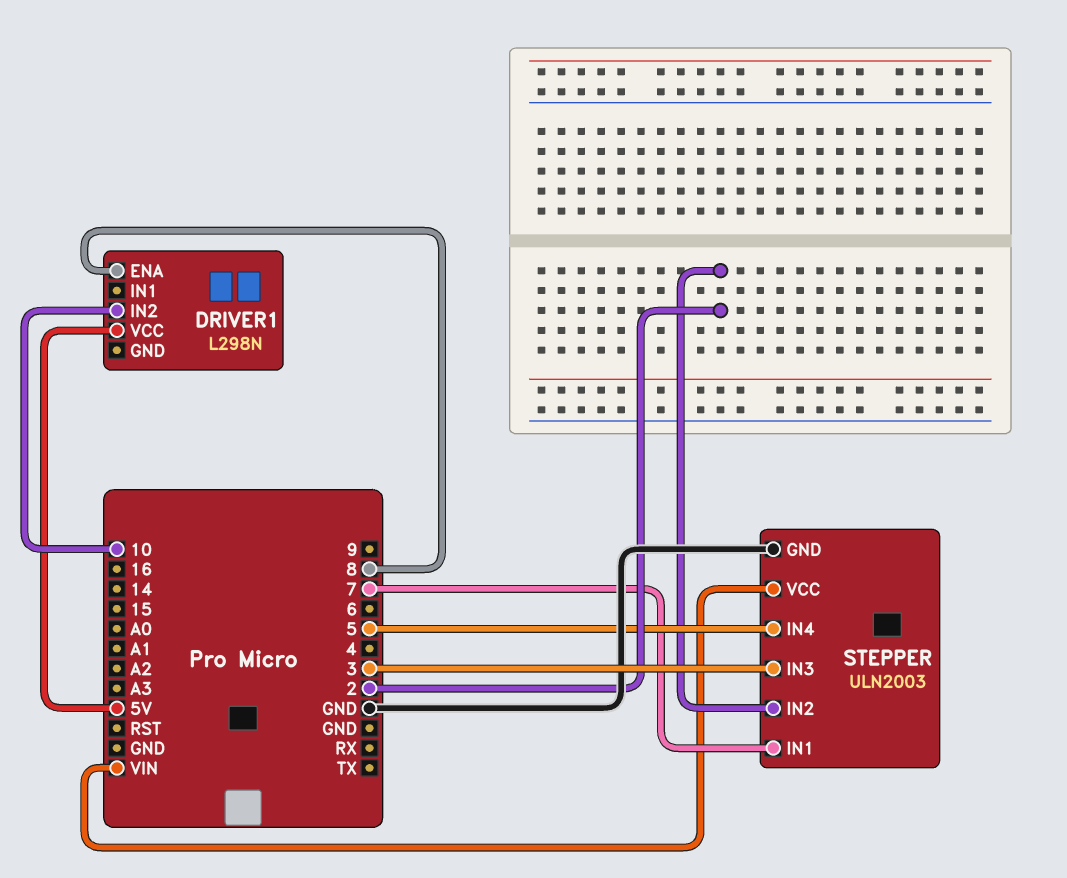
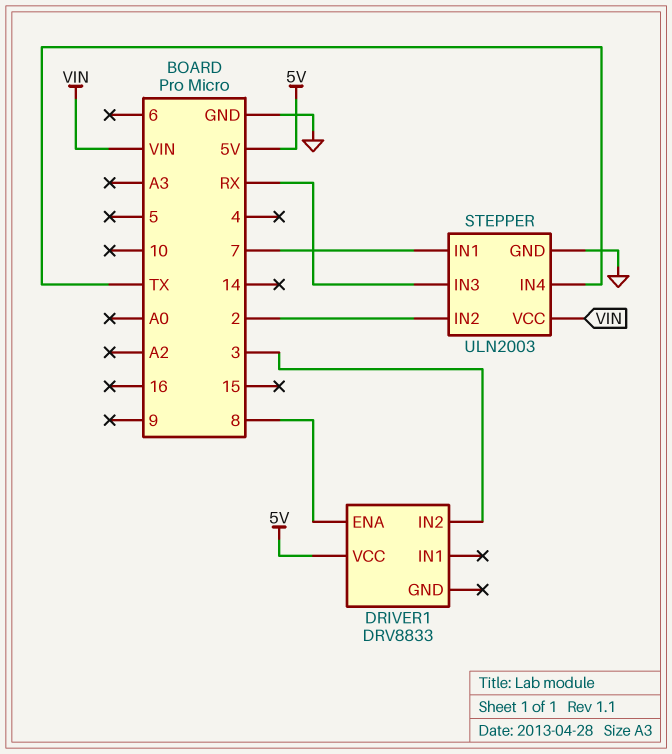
DRIVER1: L298N -> DRV8833
DRIVER1 pin IN2: 10 -> 3
STEPPER pin IN3: 3 -> RX
STEPPER pin IN4: 5 -> TX

